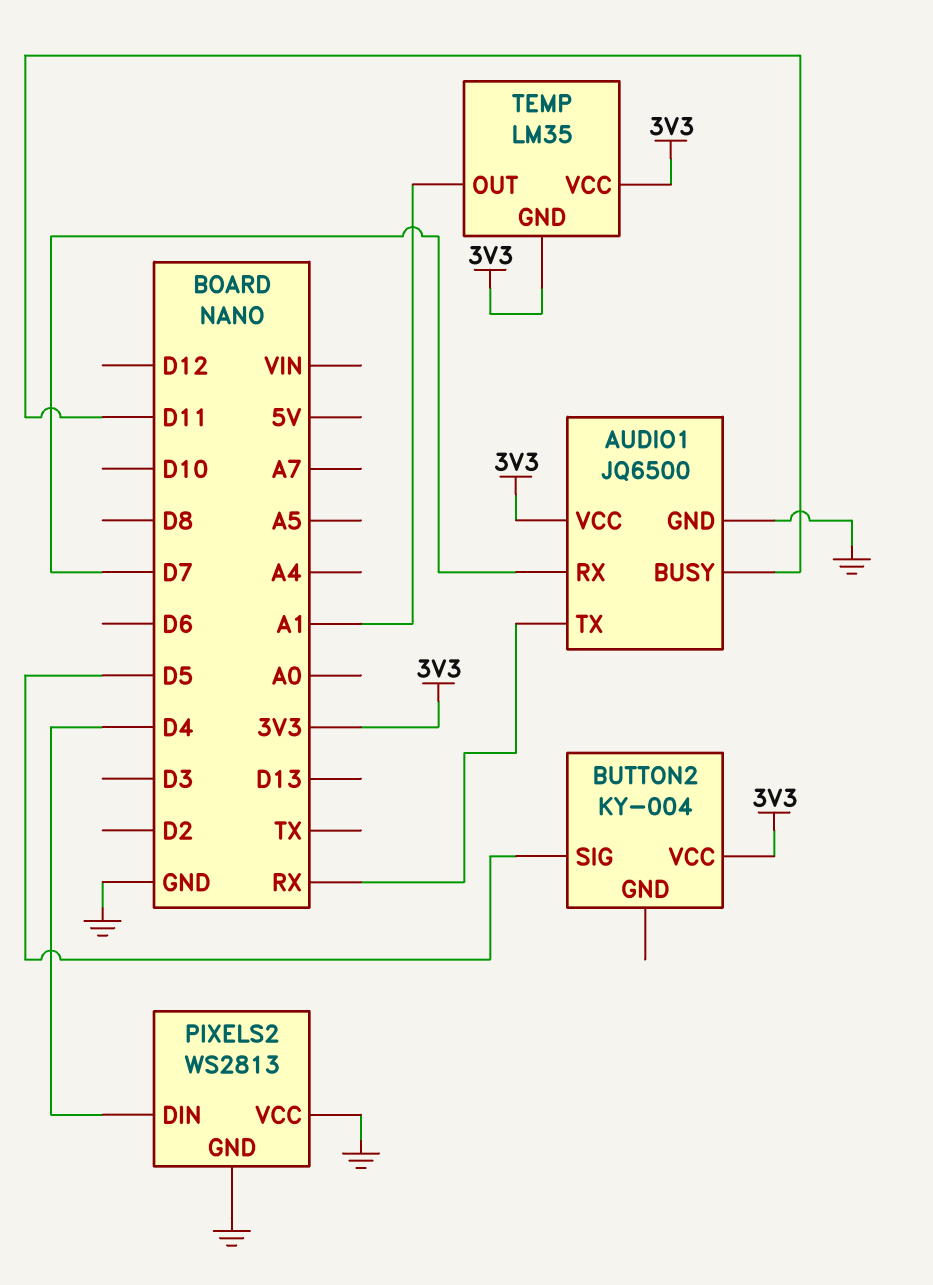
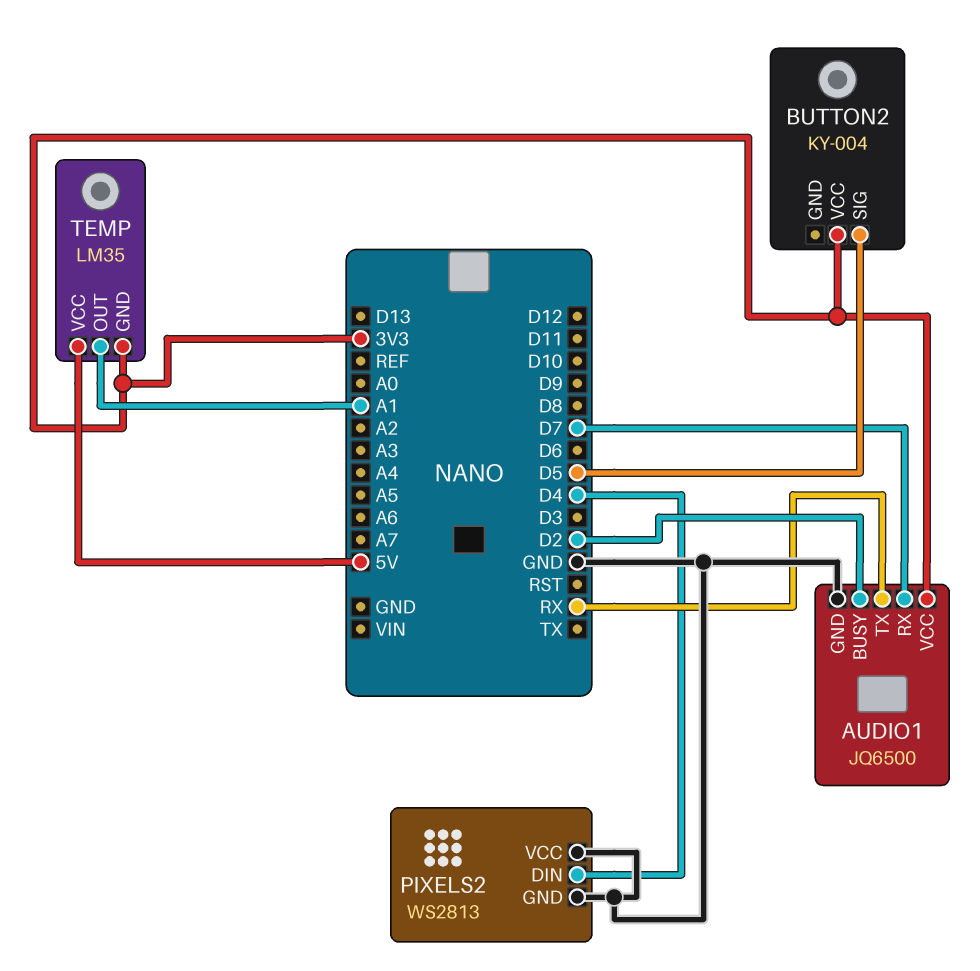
AUDIO1 pin BUSY: D11 -> D2
TEMP pin VCC: 3V3 -> 5V

